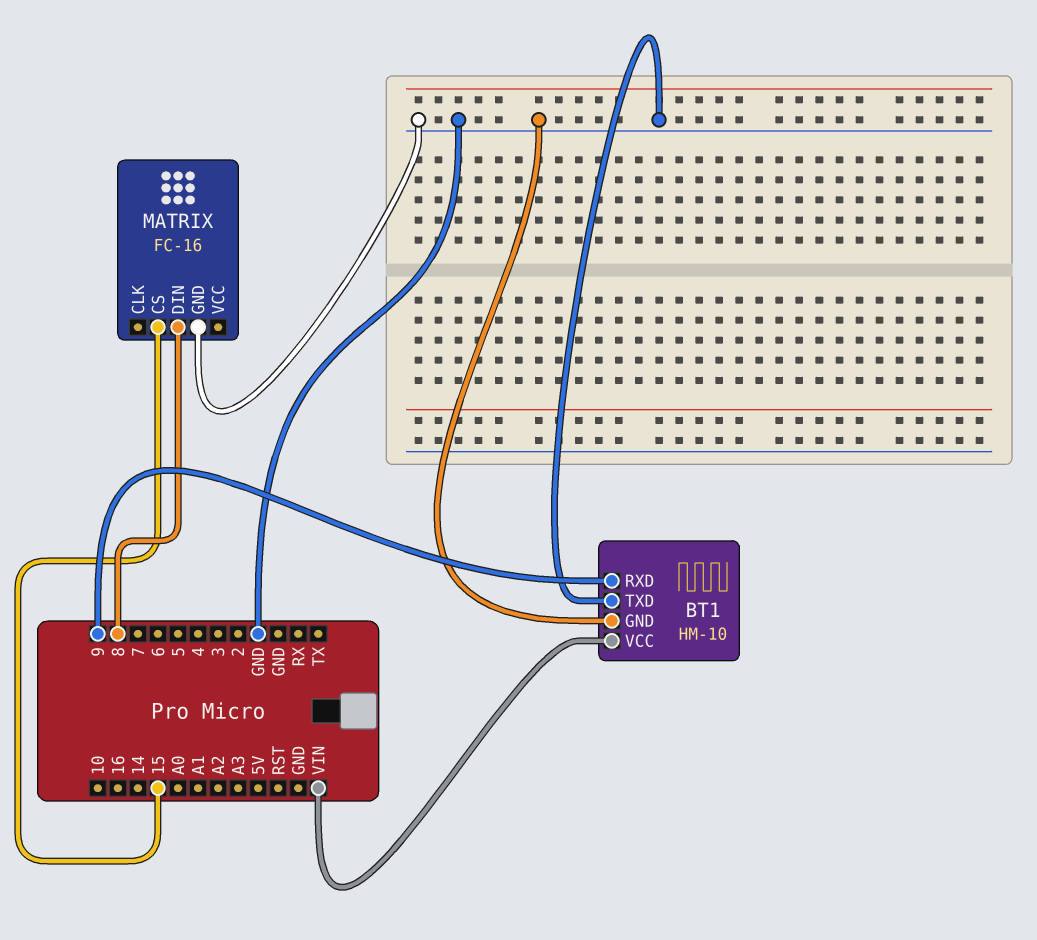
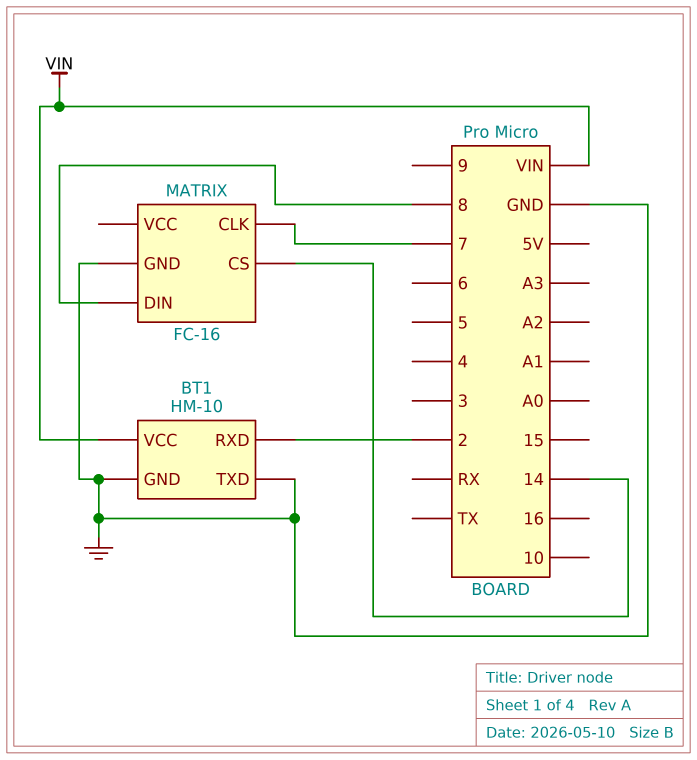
BT1 pin RXD: 9 -> 2
MATRIX pin CLK: none -> 7
MATRIX pin CS: 15 -> 14

